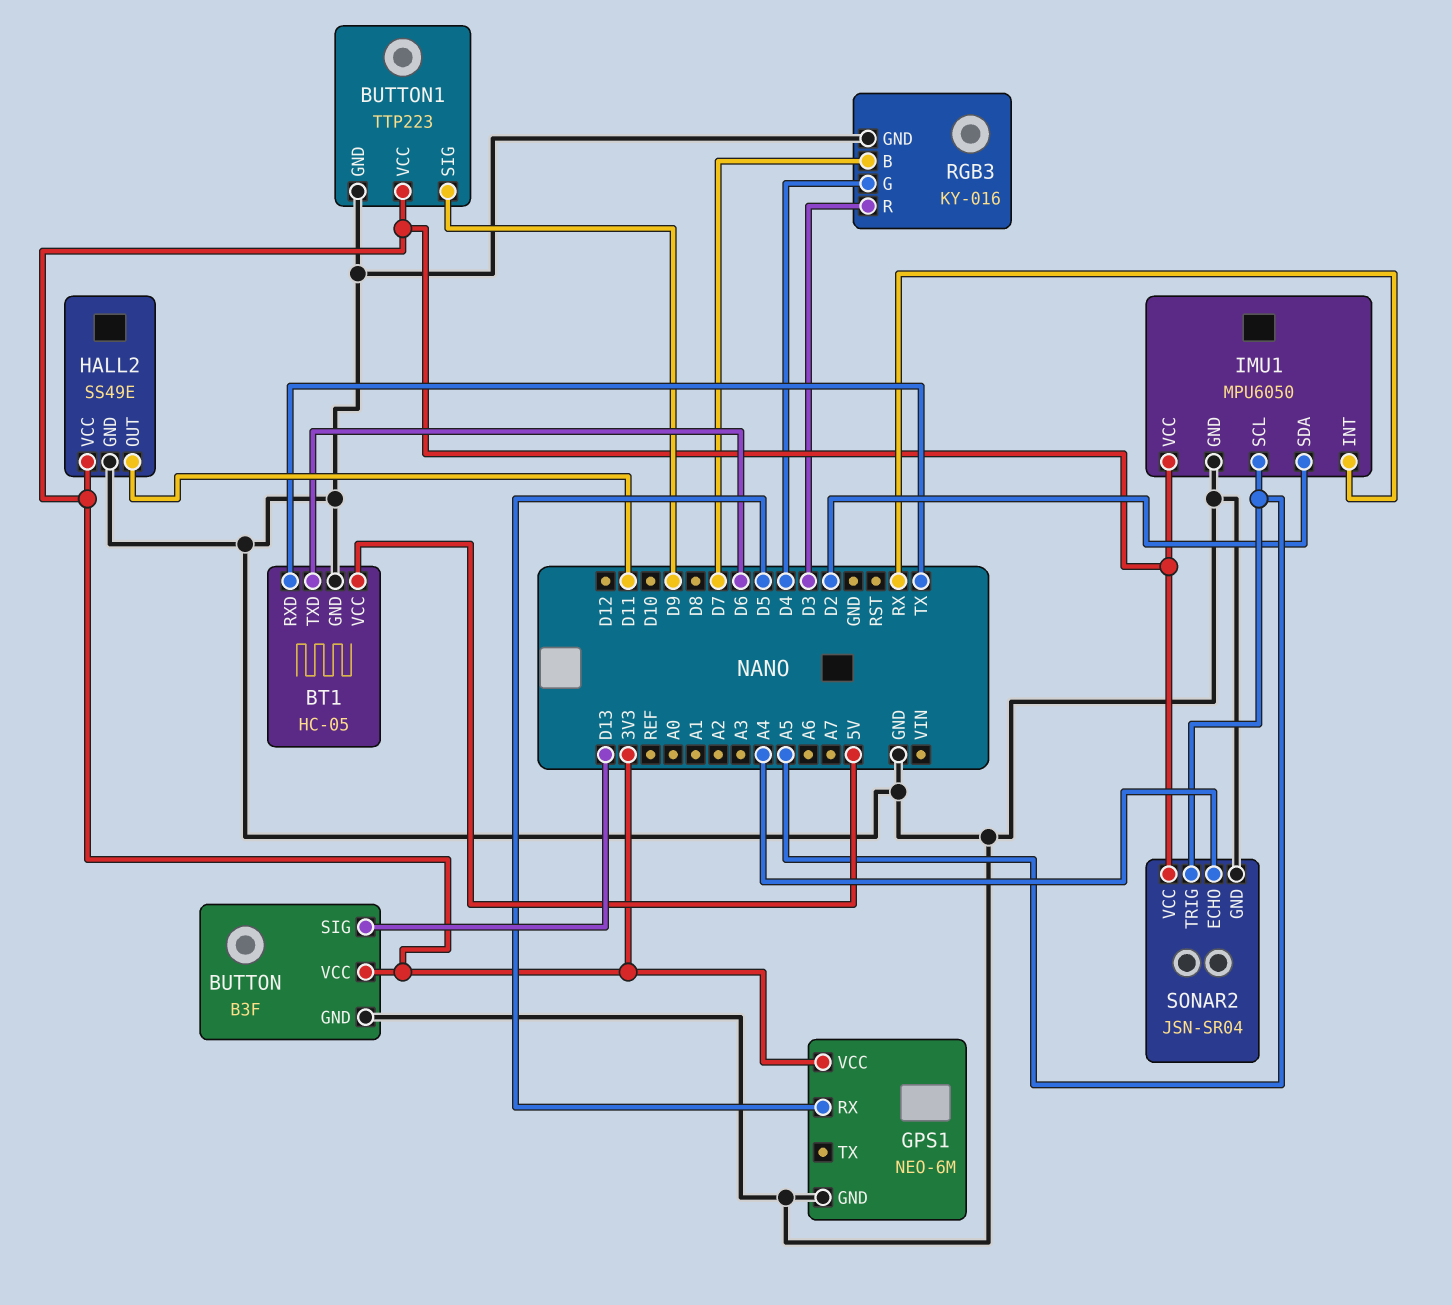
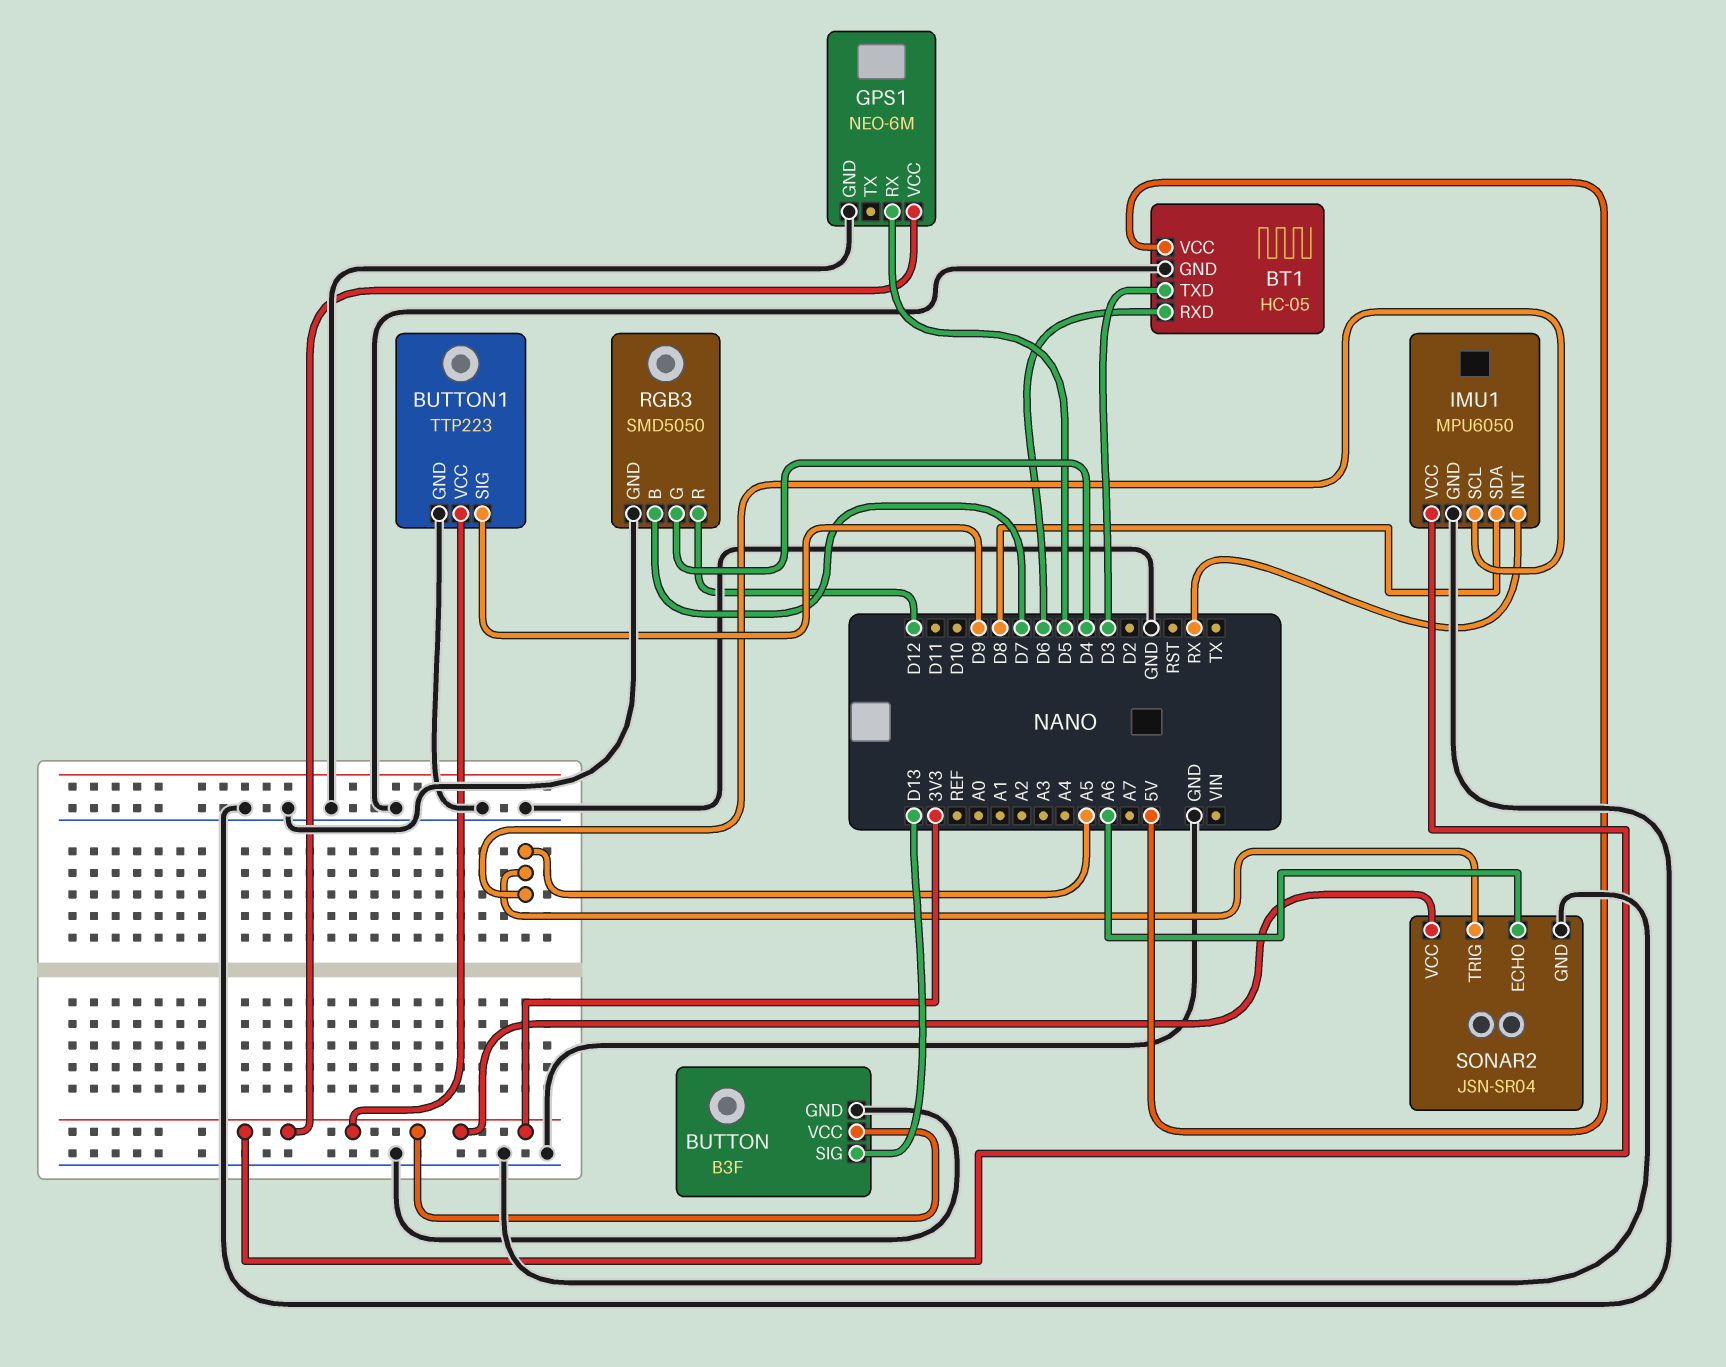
BT1 pin RXD: TX -> D6
BT1 pin TXD: D6 -> D3
HALL2: SS49E -> none
HALL2 pin GND: GND -> none
HALL2 pin OUT: D11 -> none
HALL2 pin VCC: 3V3 -> none
IMU1 pin SDA: D2 -> D8
RGB3: KY-016 -> SMD5050
RGB3 pin R: D3 -> D12
SONAR2 pin ECHO: A4 -> A6

